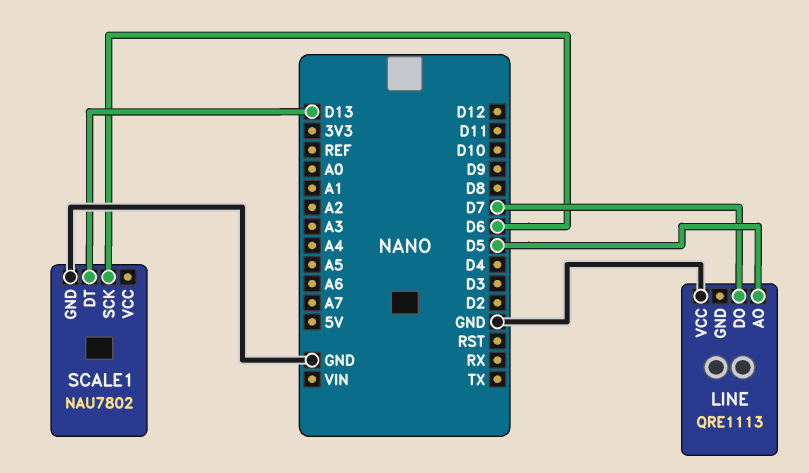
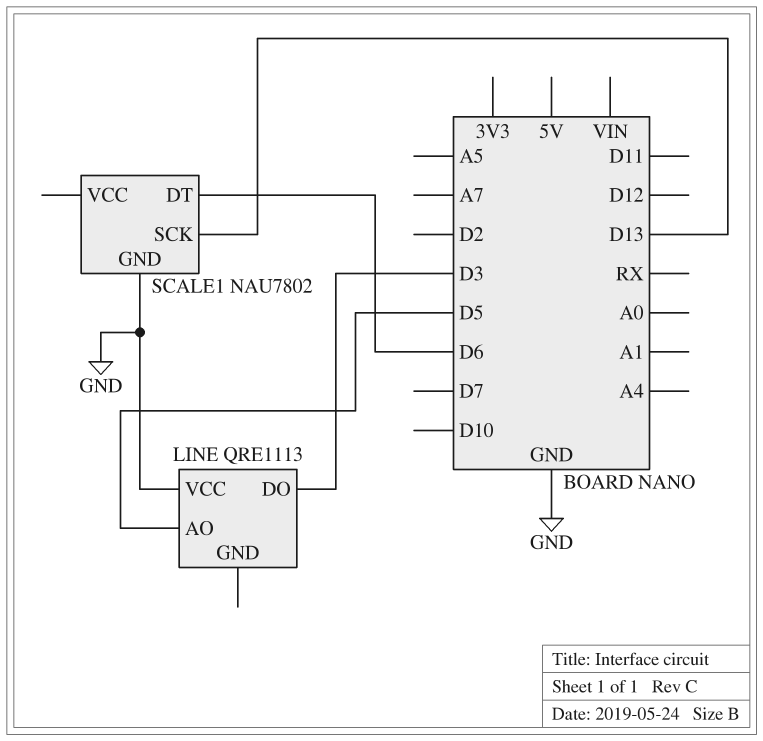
LINE pin DO: D7 -> D3
SCALE1 pin DT: D13 -> D6
SCALE1 pin SCK: D6 -> D13

